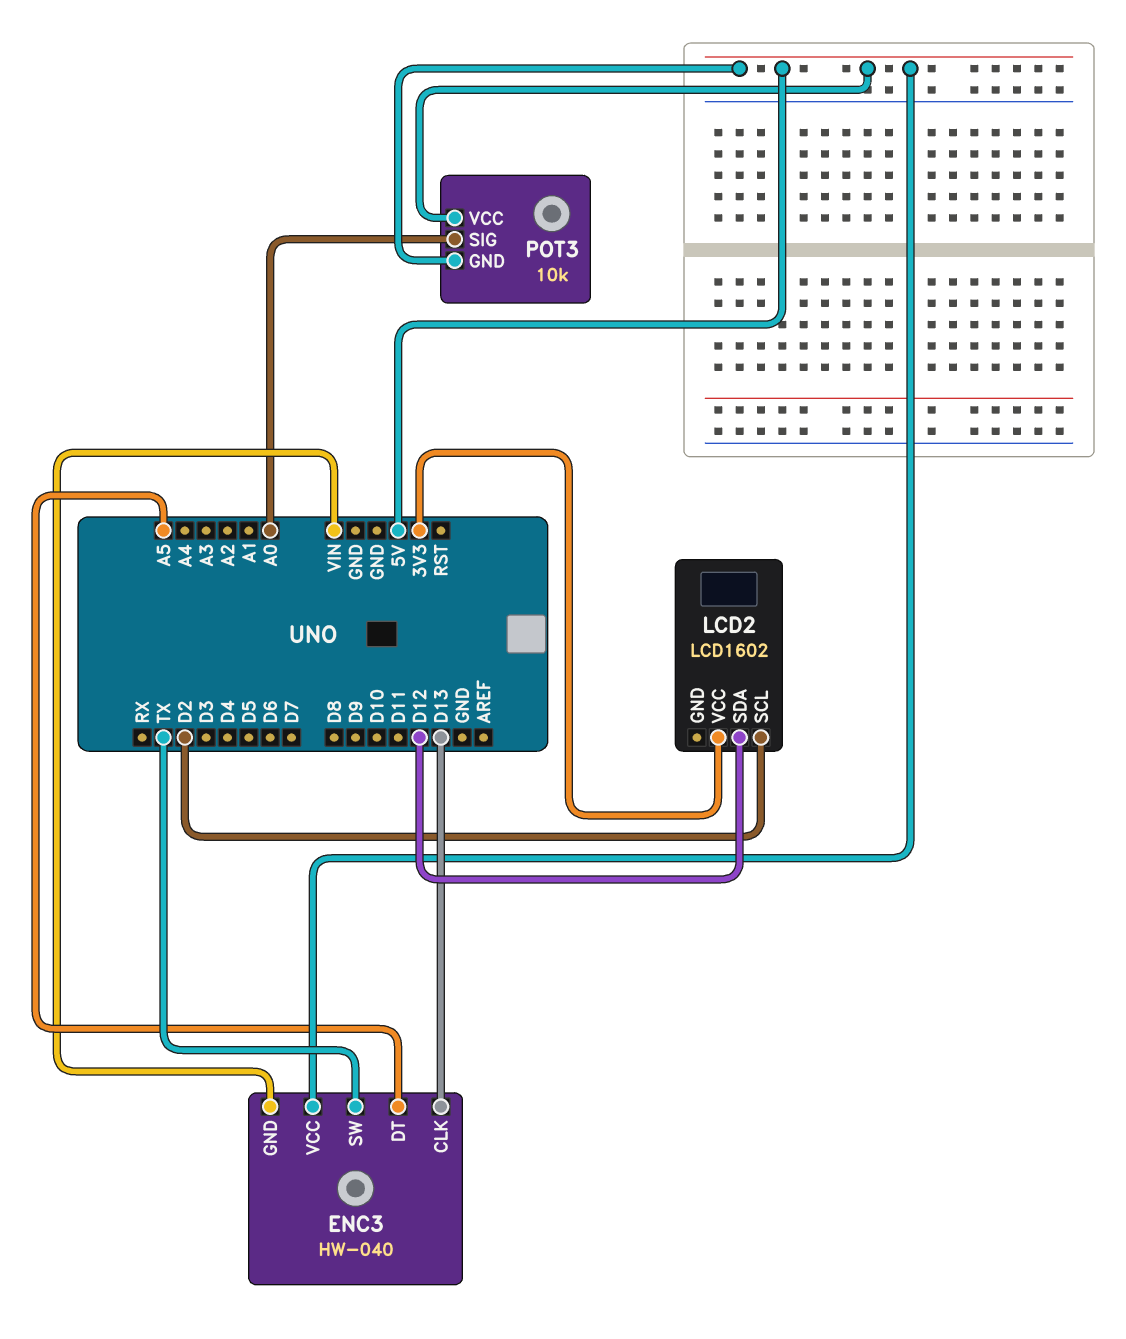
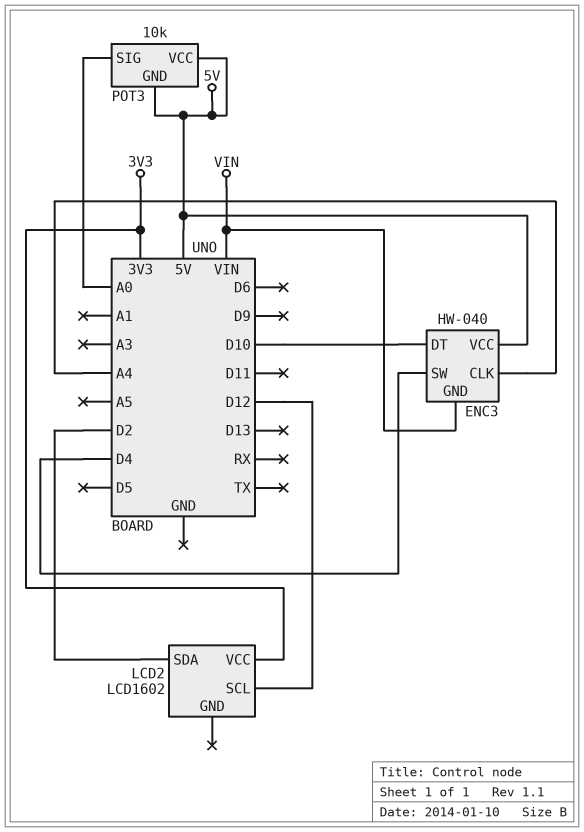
ENC3 pin CLK: D13 -> A4
ENC3 pin DT: A5 -> D10
ENC3 pin SW: TX -> D4
LCD2 pin SCL: D2 -> D12
LCD2 pin SDA: D12 -> D2

